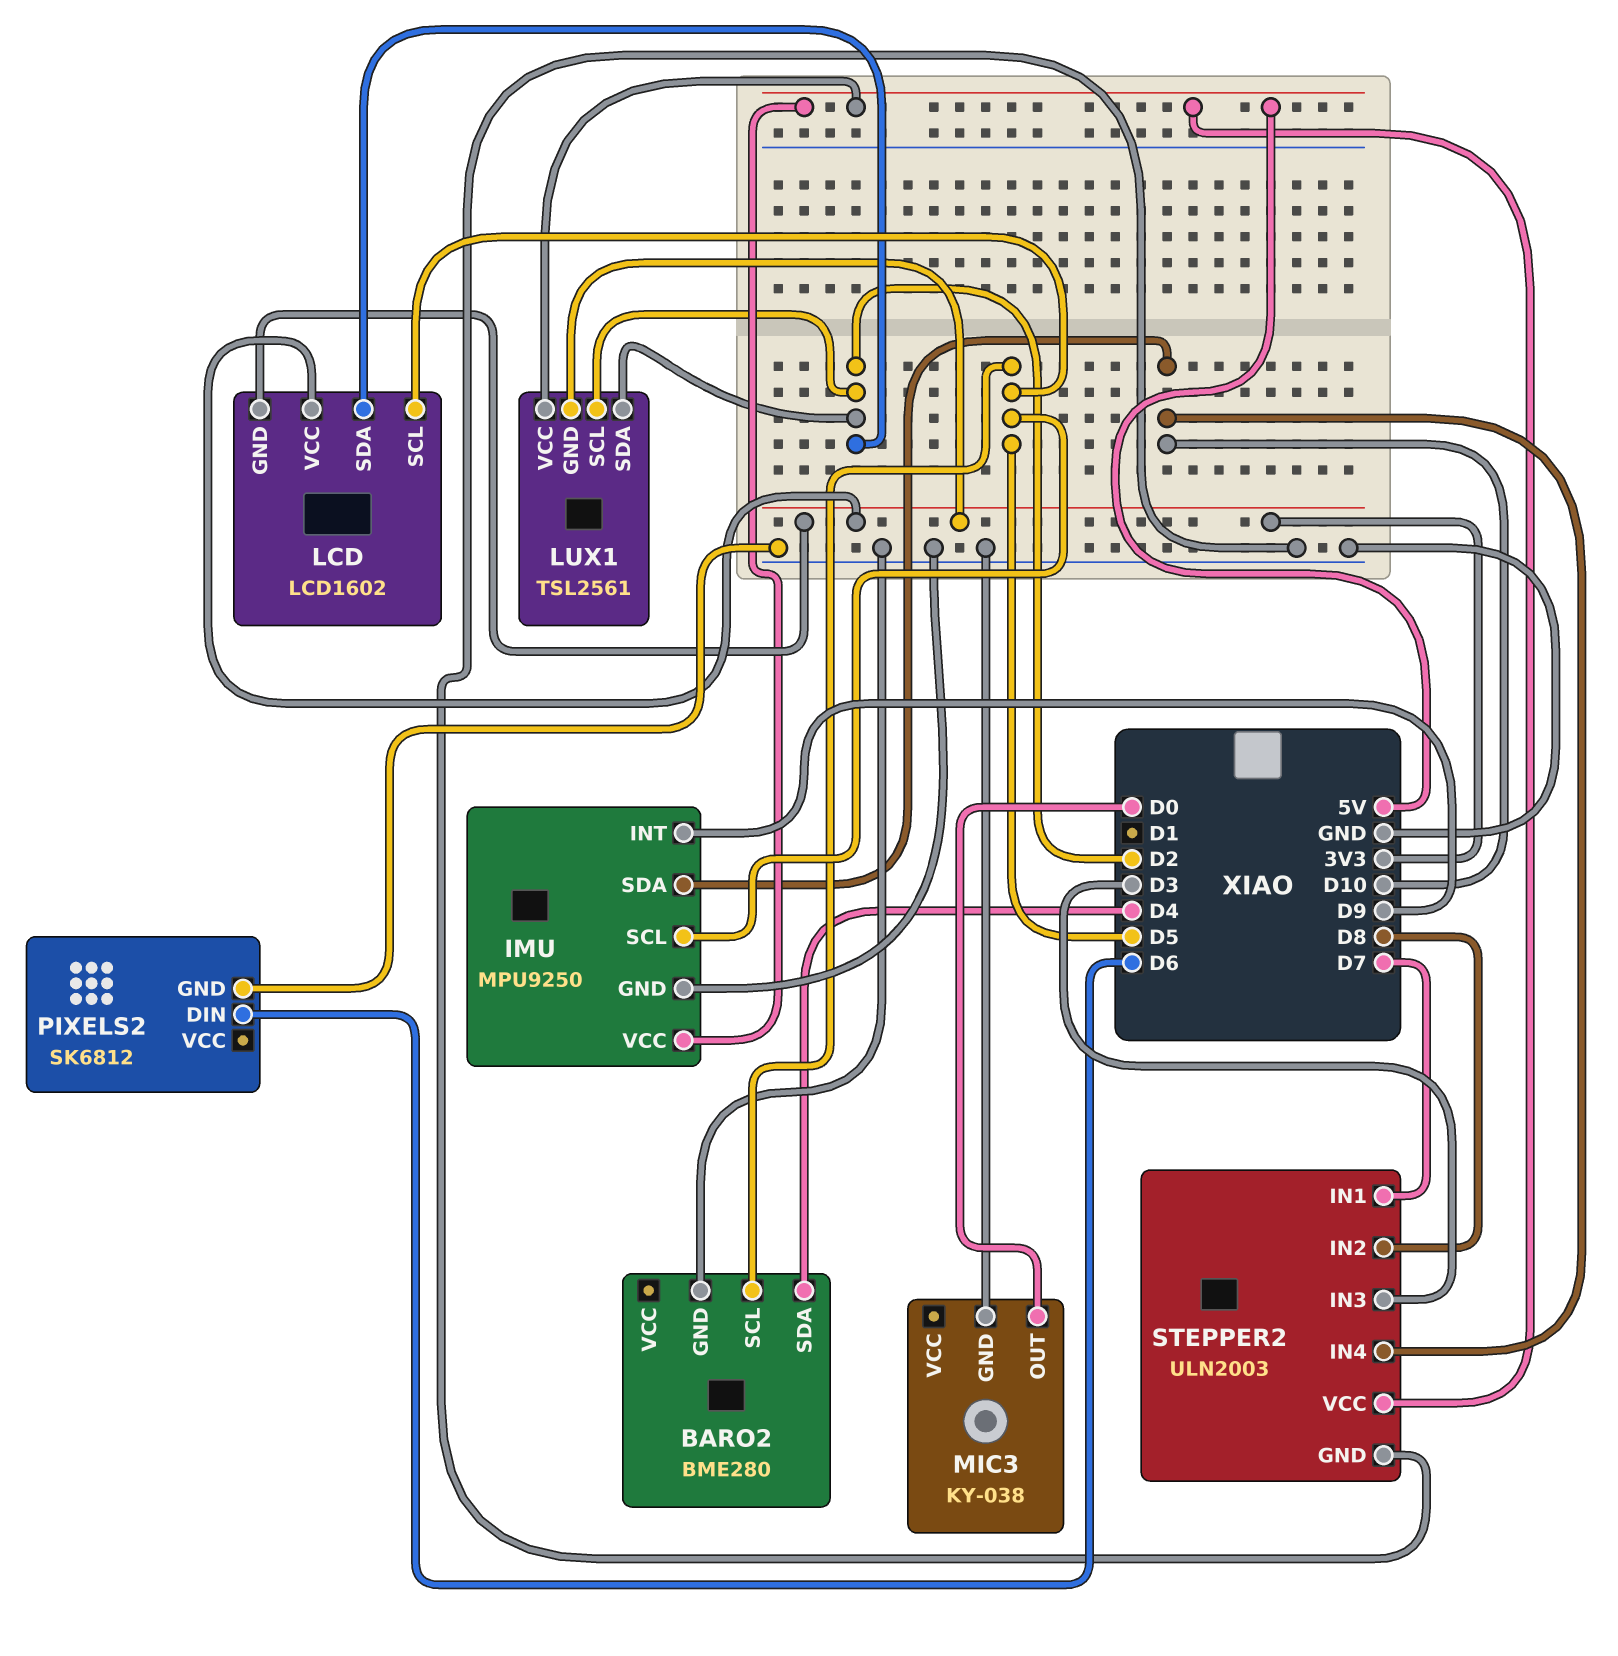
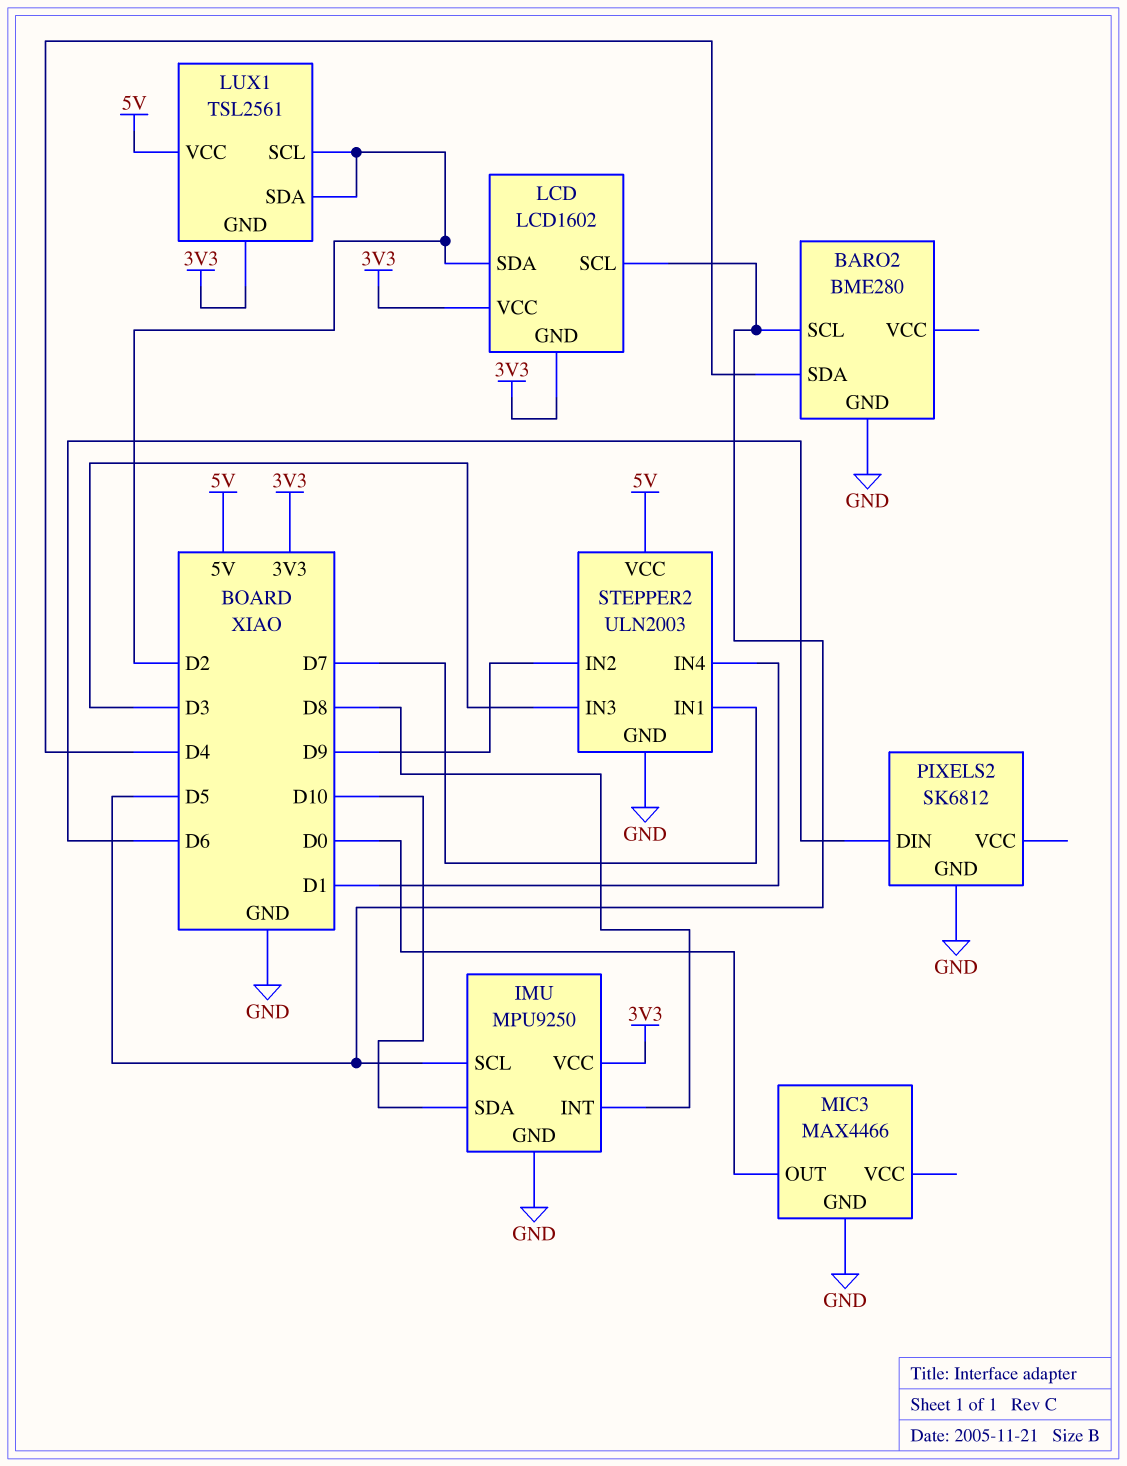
IMU pin INT: D9 -> D8
IMU pin VCC: 5V -> 3V3
MIC3: KY-038 -> MAX4466
STEPPER2 pin IN2: D8 -> D9
STEPPER2 pin IN4: D10 -> D1

